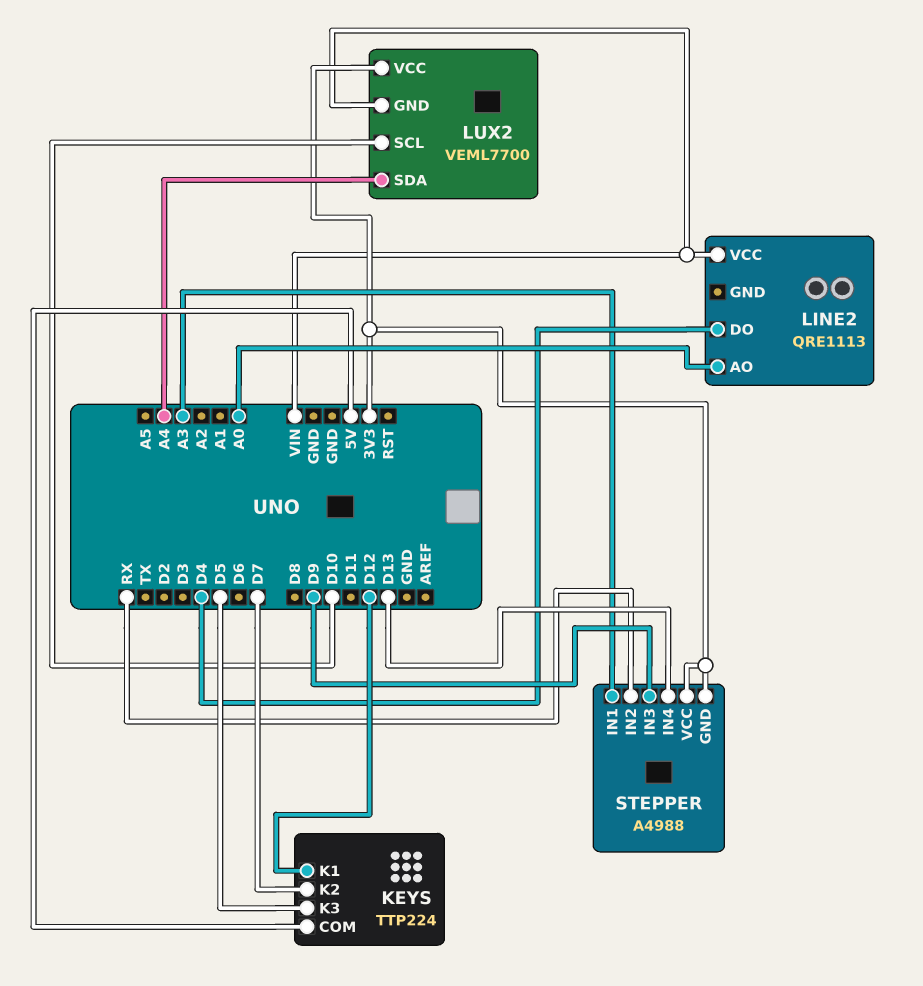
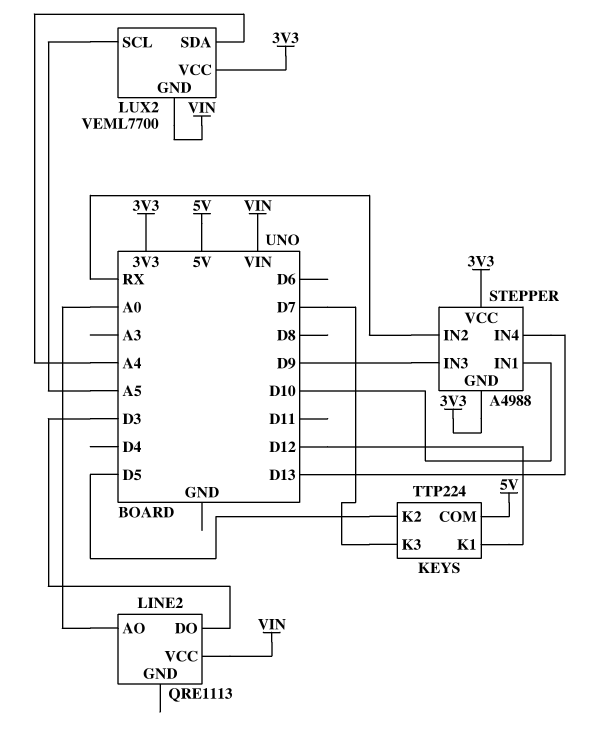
KEYS pin K2: D7 -> D5
KEYS pin K3: D5 -> D7
LINE2 pin DO: D4 -> D3
LUX2 pin SCL: D10 -> A5
STEPPER pin IN1: A3 -> D10

